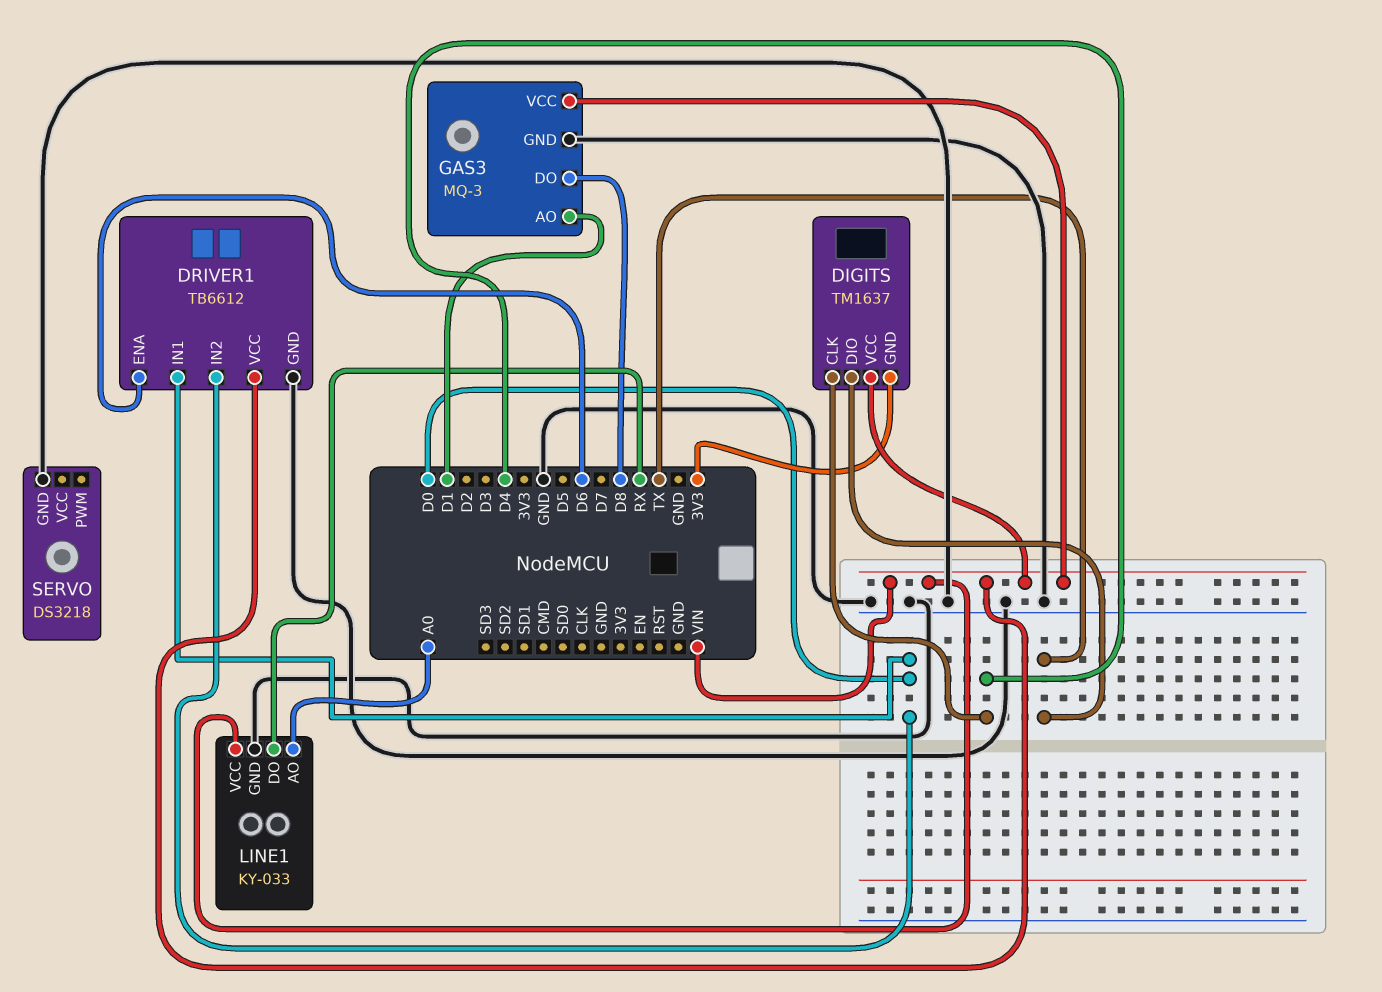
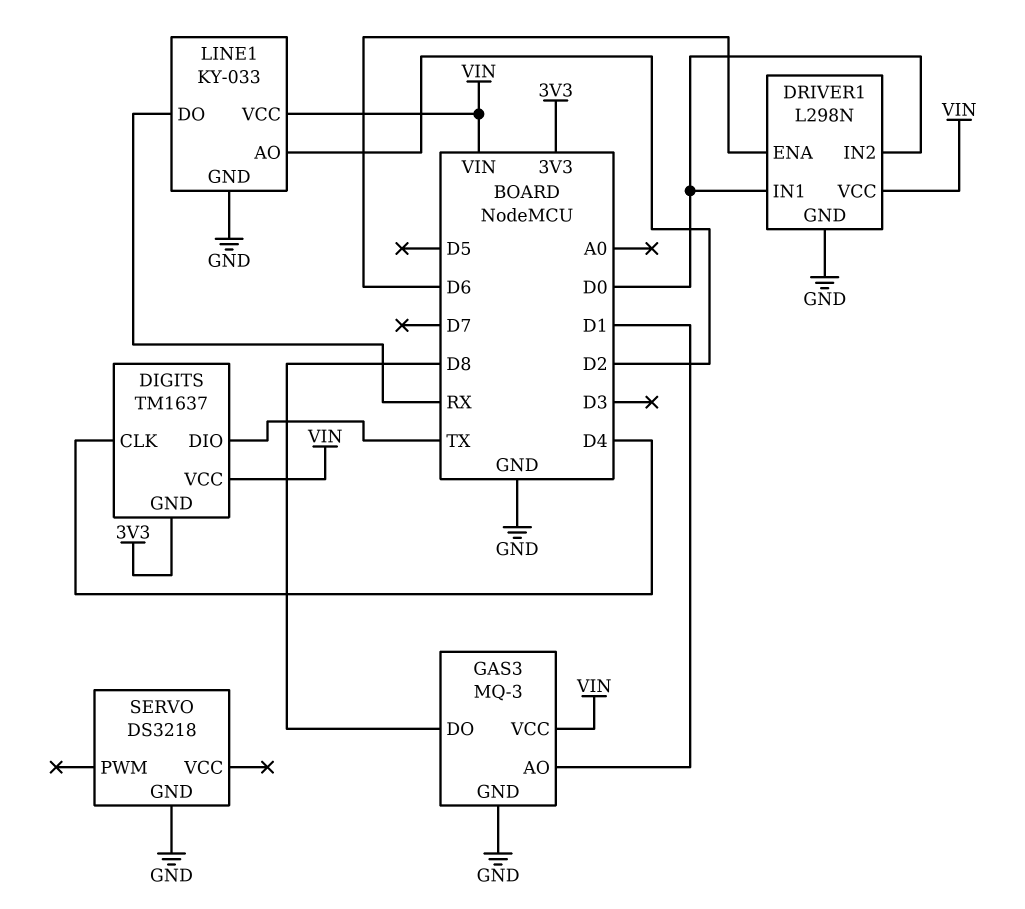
DRIVER1: TB6612 -> L298N
LINE1 pin AO: A0 -> D2

